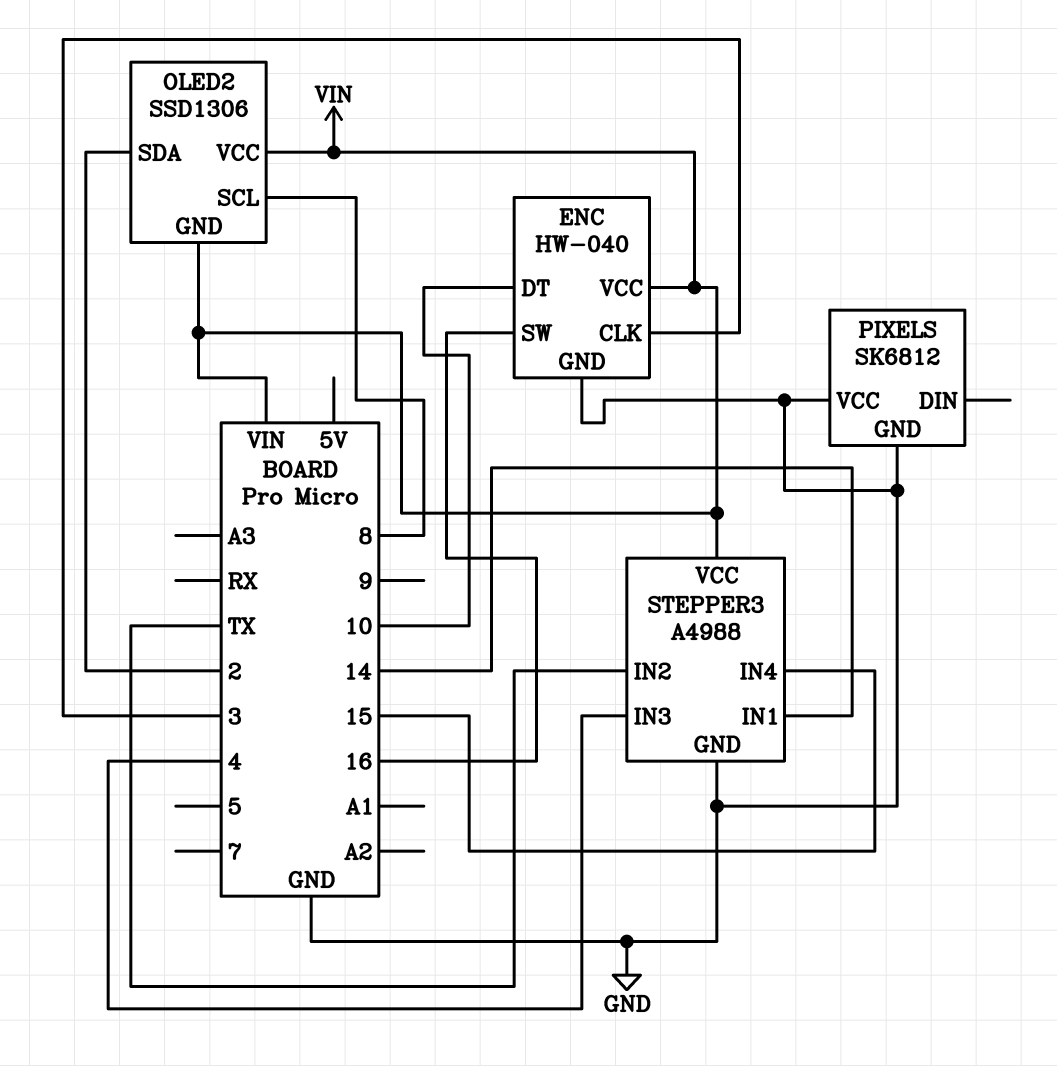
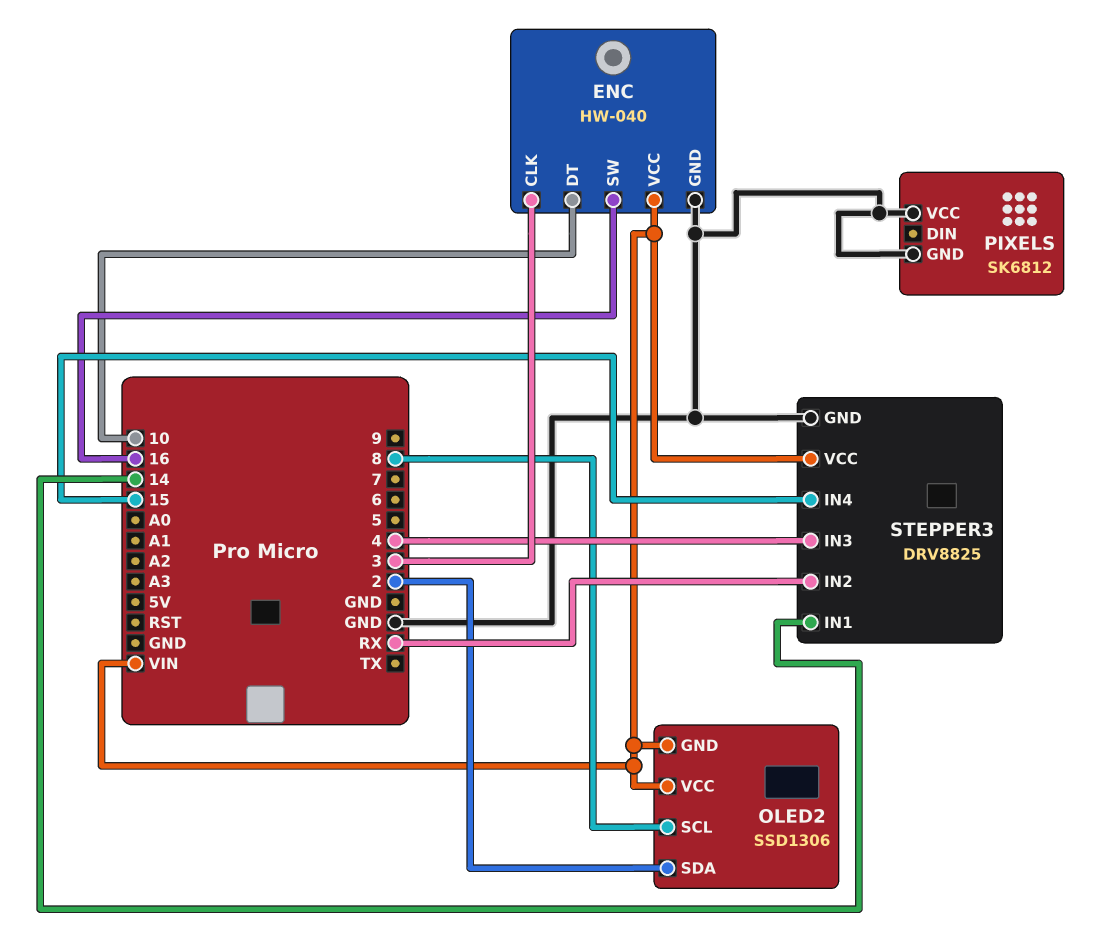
STEPPER3: A4988 -> DRV8825
STEPPER3 pin IN2: TX -> RX

